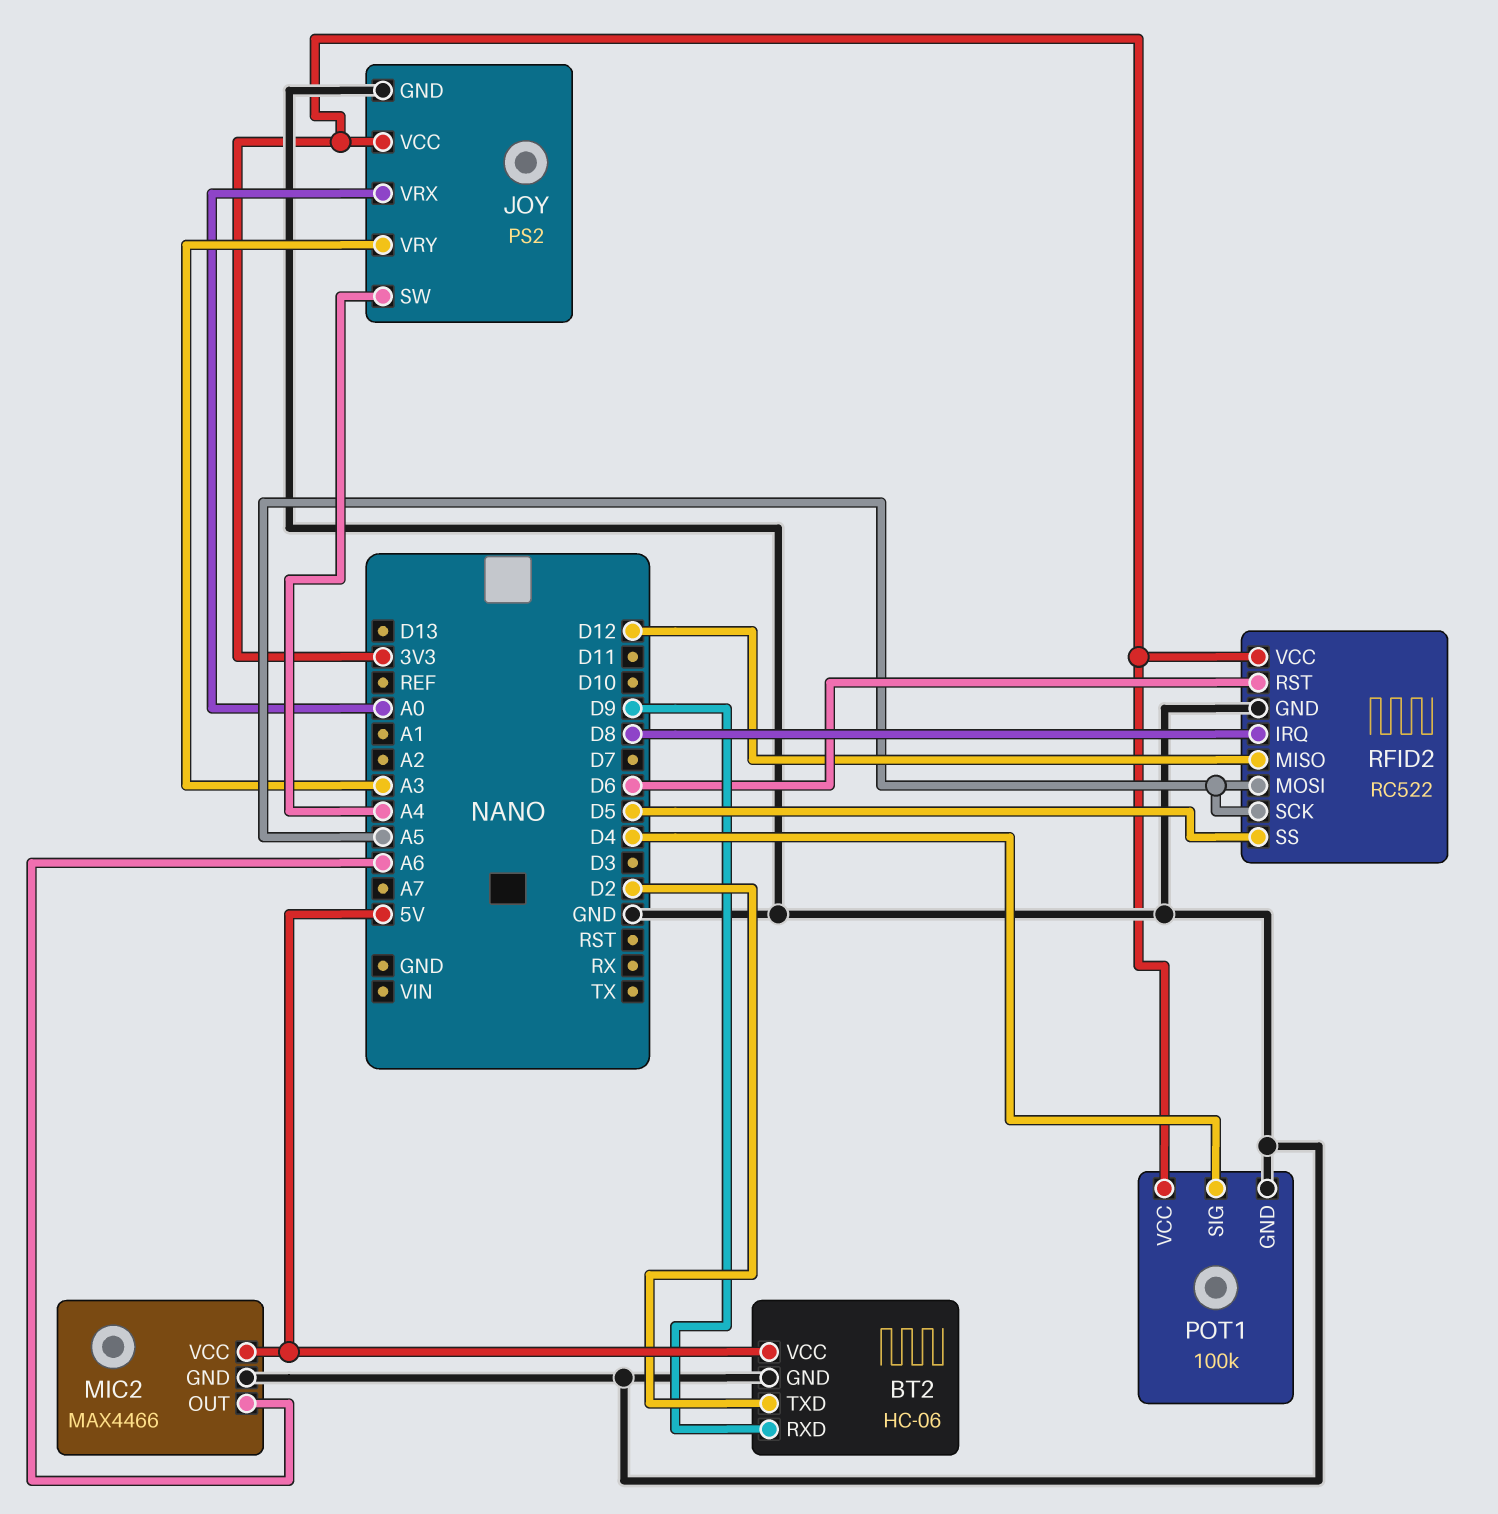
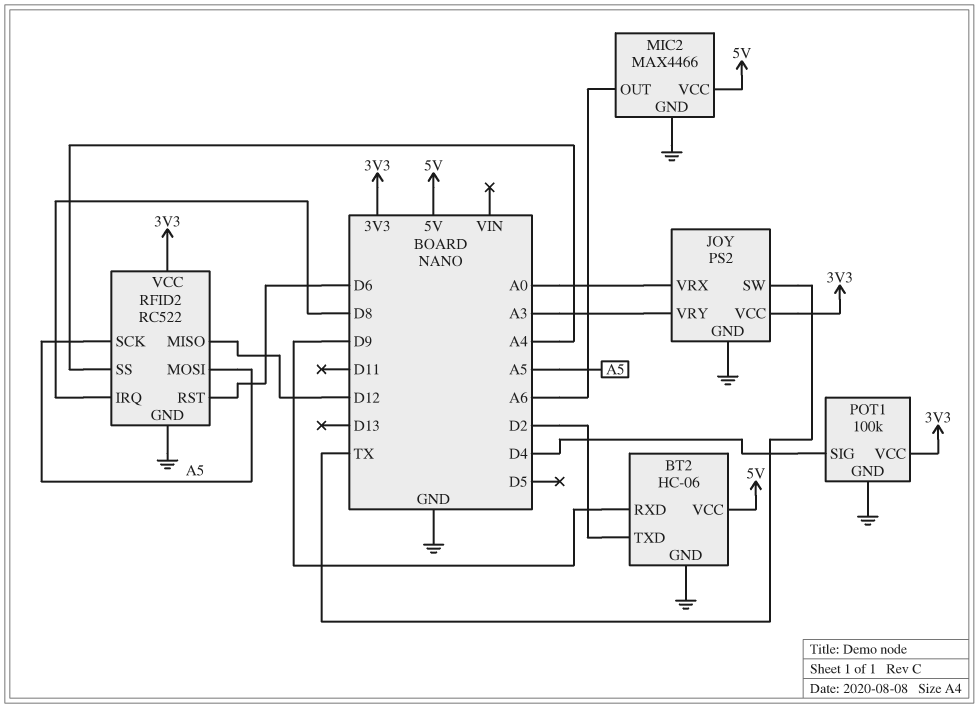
JOY pin SW: A4 -> TX
RFID2 pin SS: D5 -> A4

